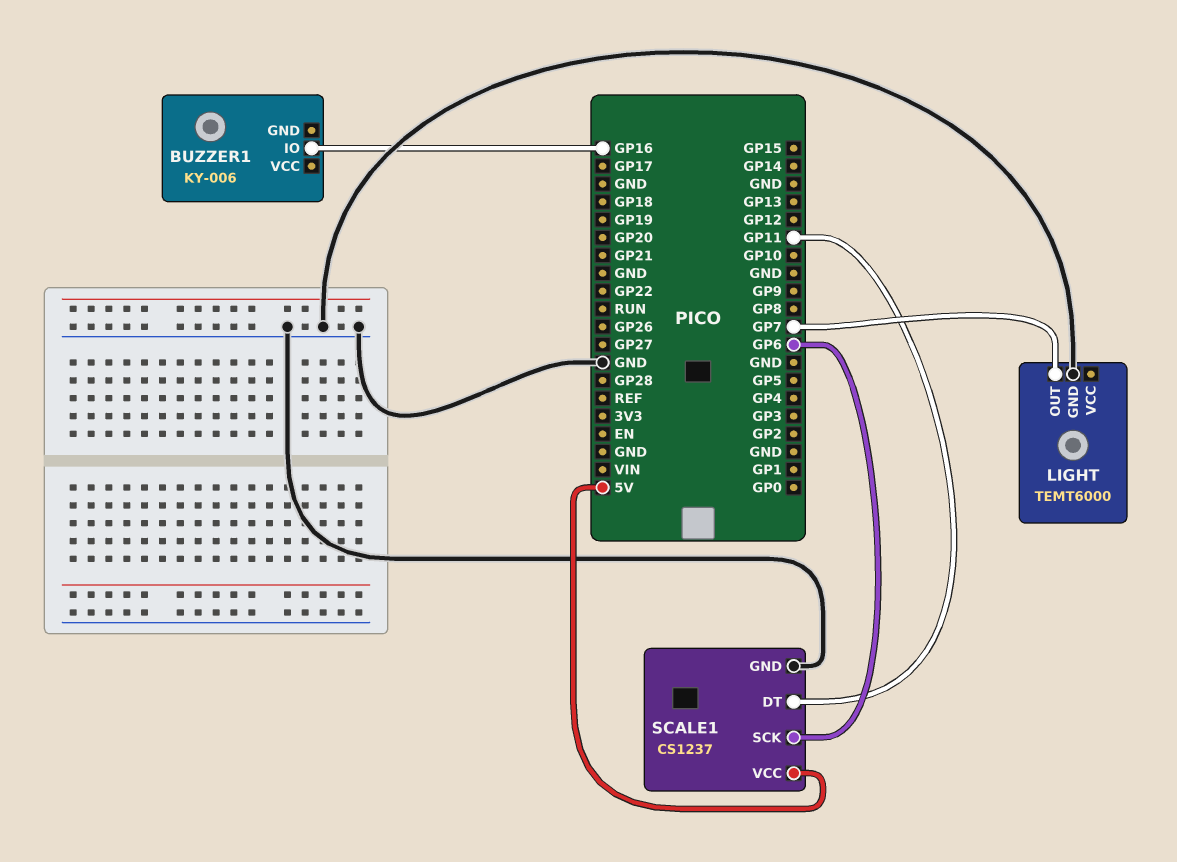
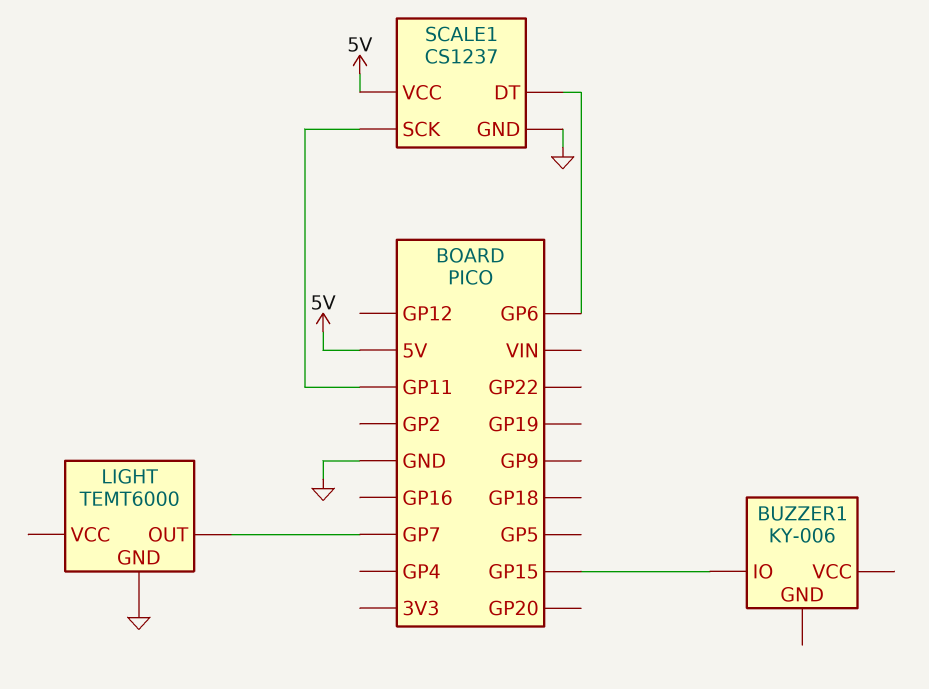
BUZZER1 pin IO: GP16 -> GP15
SCALE1 pin DT: GP11 -> GP6
SCALE1 pin SCK: GP6 -> GP11

